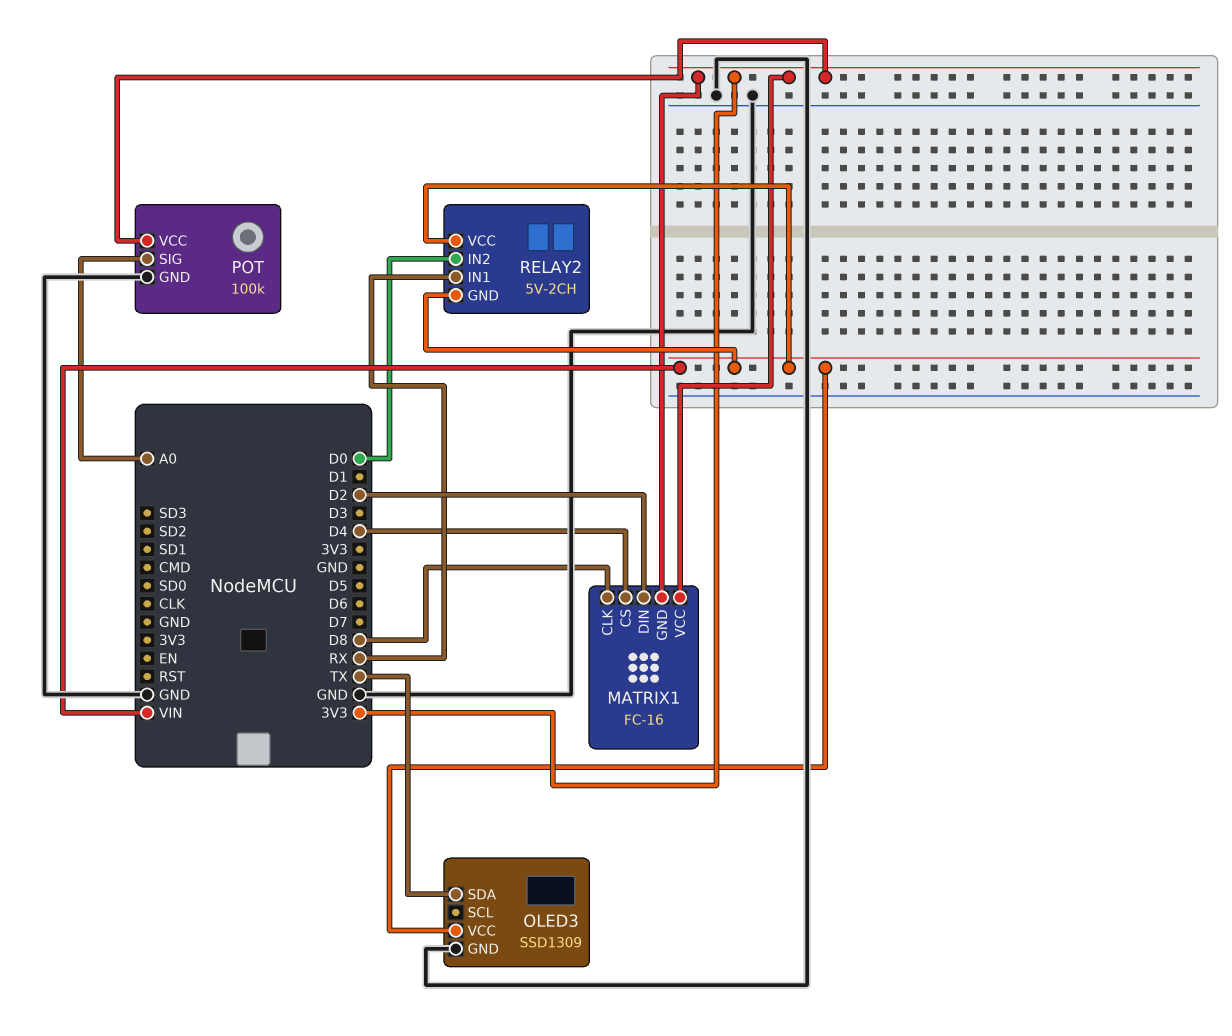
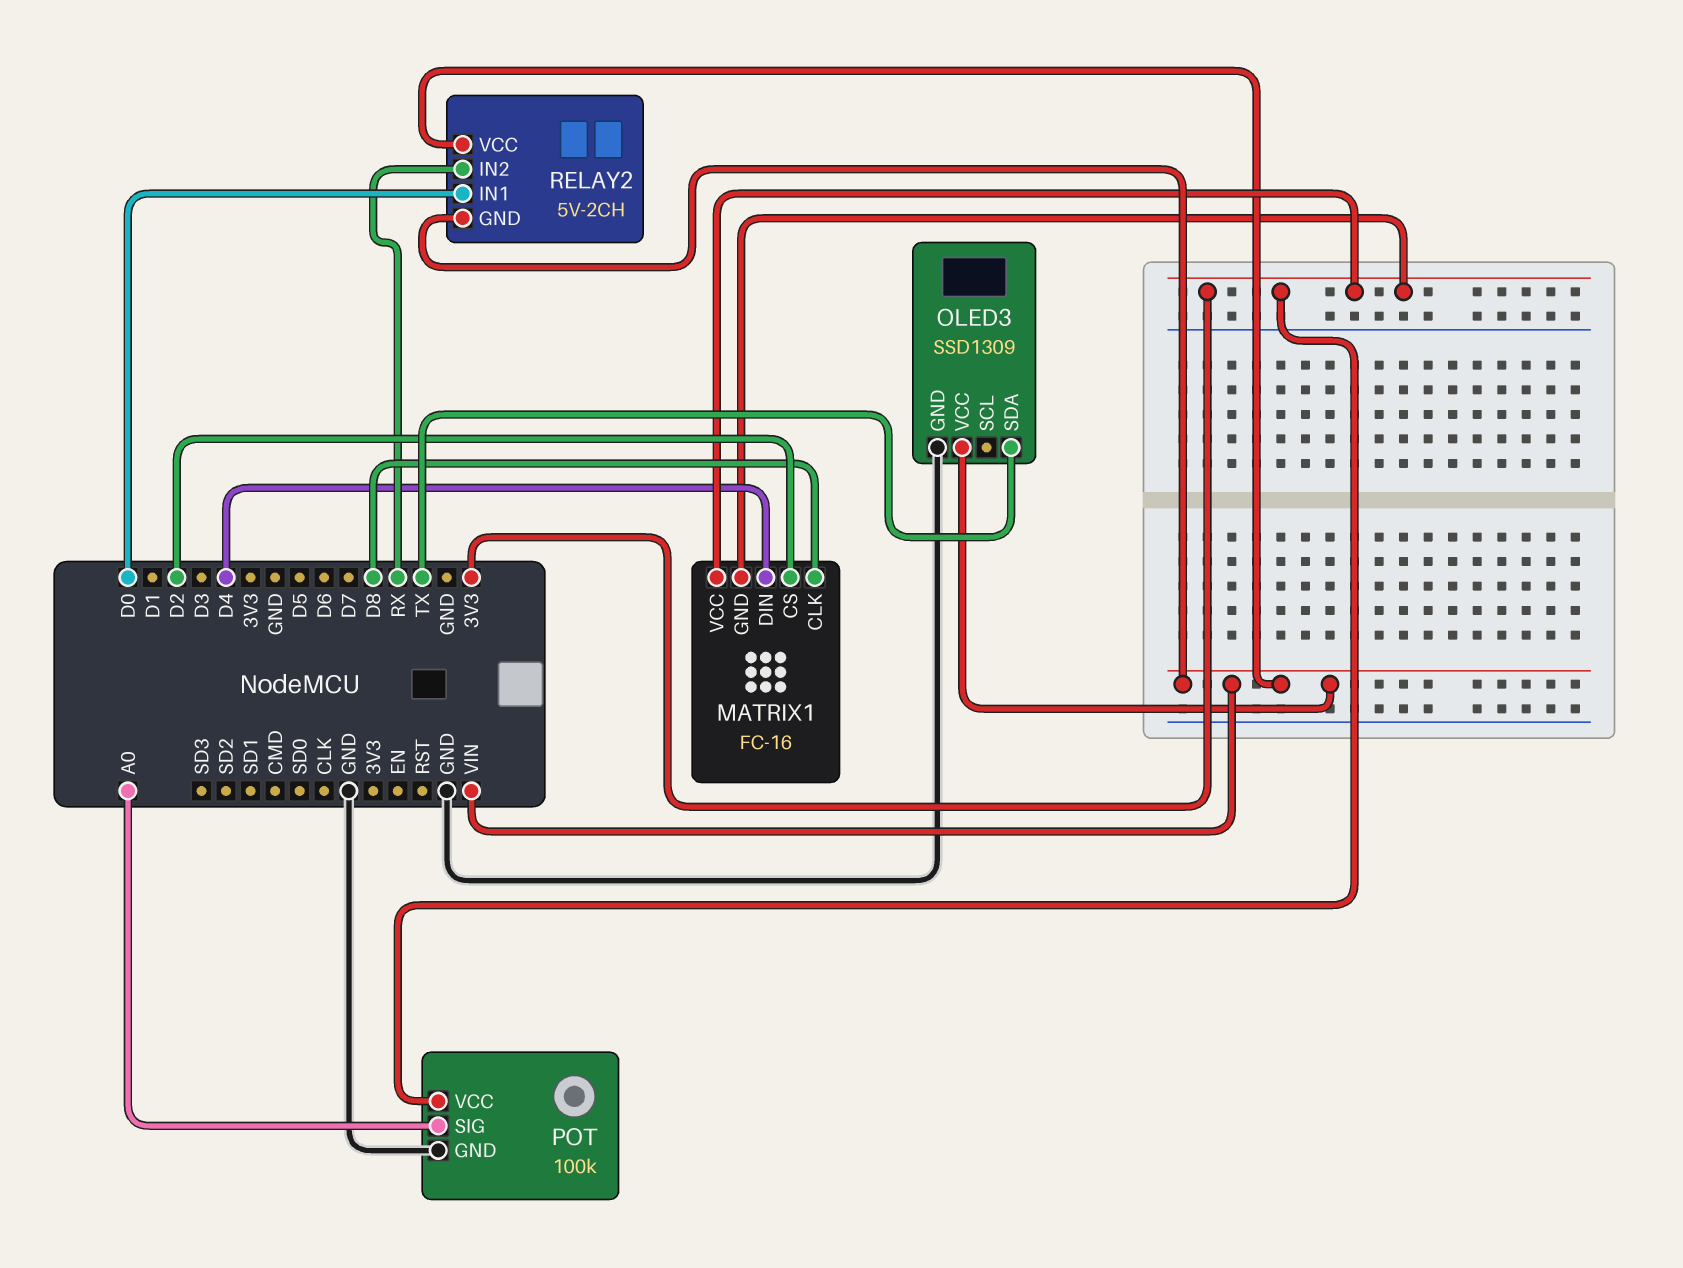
MATRIX1 pin CS: D4 -> D2
MATRIX1 pin DIN: D2 -> D4
RELAY2 pin IN1: RX -> D0
RELAY2 pin IN2: D0 -> RX

